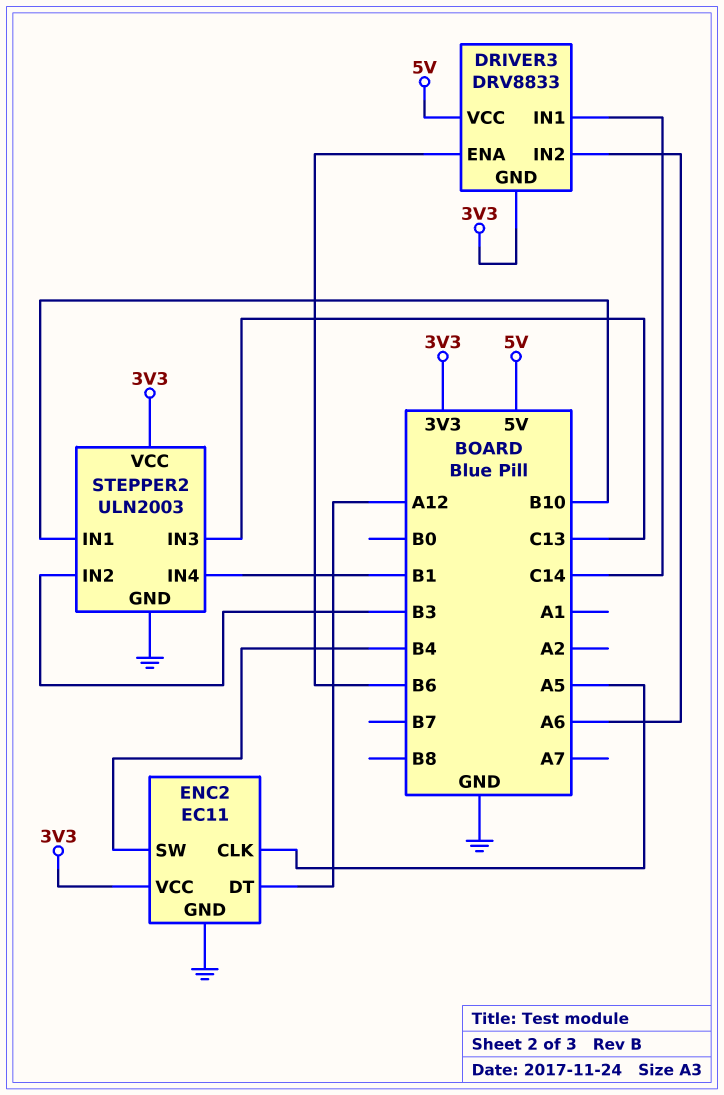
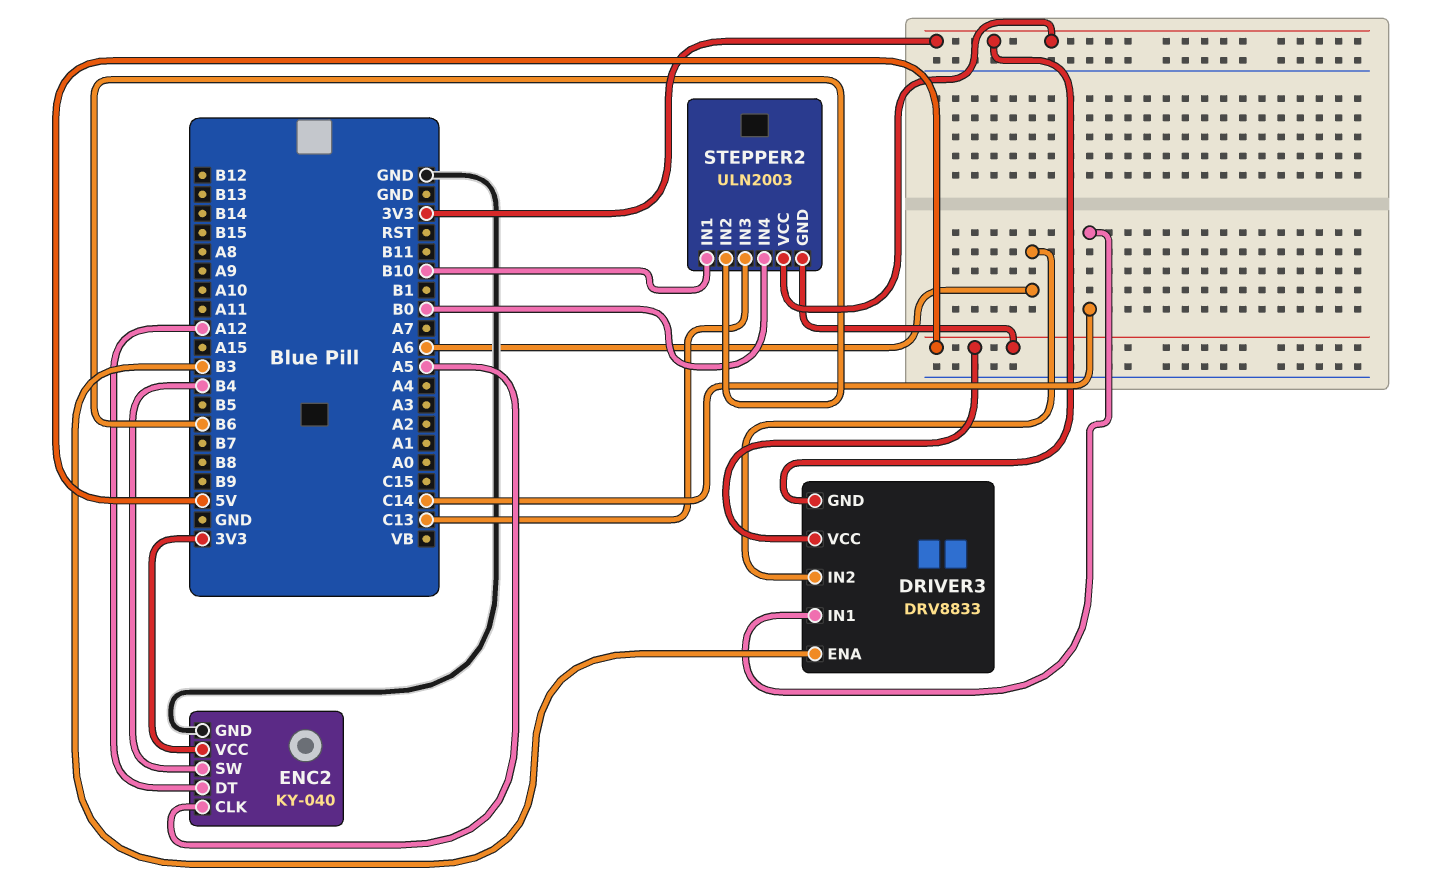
DRIVER3 pin ENA: B6 -> B3
ENC2: EC11 -> KY-040
STEPPER2 pin GND: GND -> 5V
STEPPER2 pin IN2: B3 -> B6
STEPPER2 pin IN4: B1 -> B0

